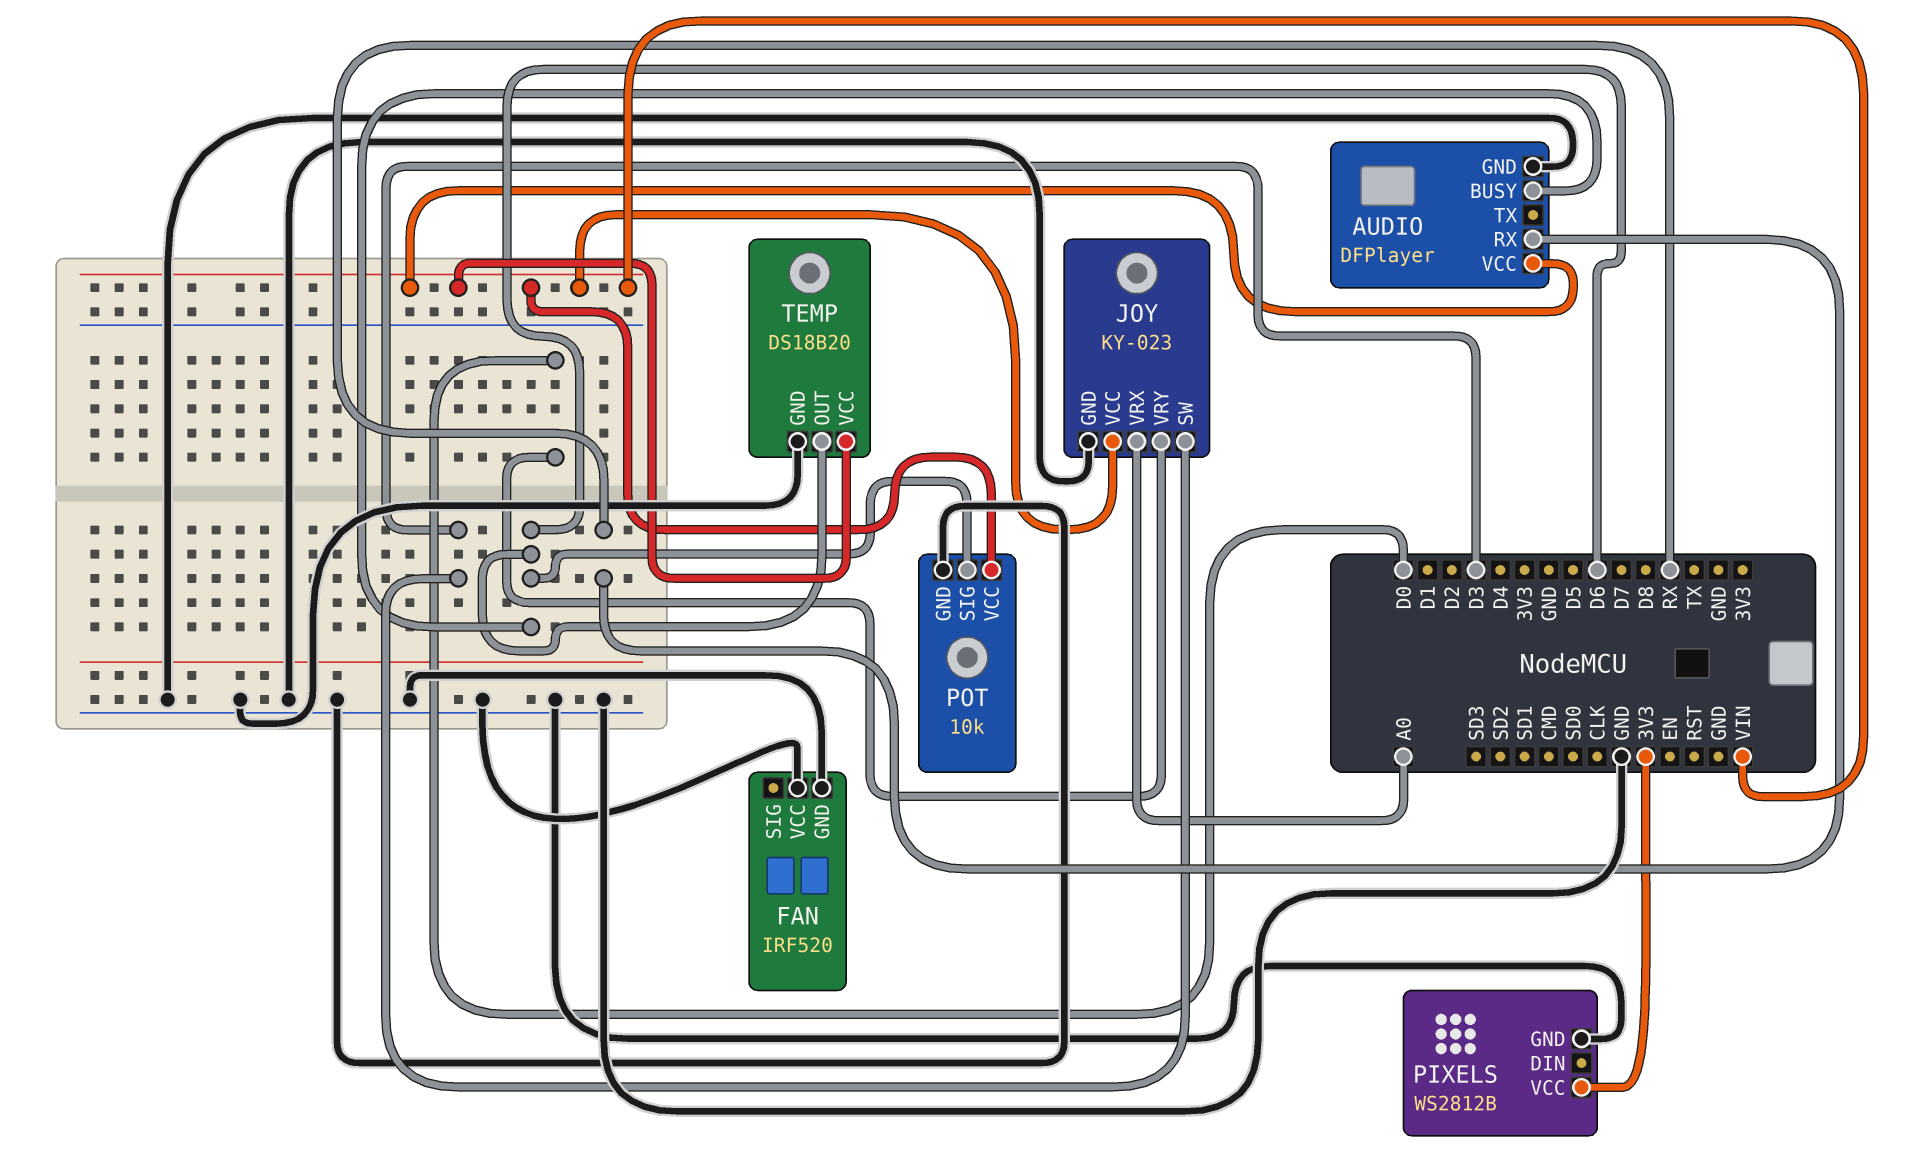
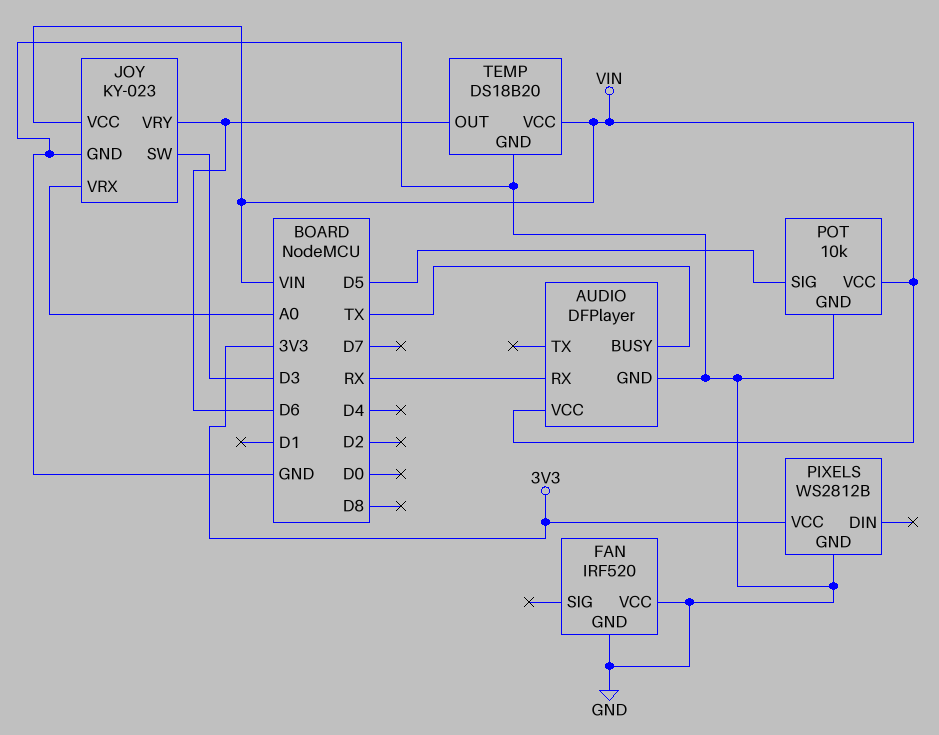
AUDIO pin BUSY: D6 -> TX
JOY pin VRY: D0 -> D6
POT pin SIG: D6 -> D5

